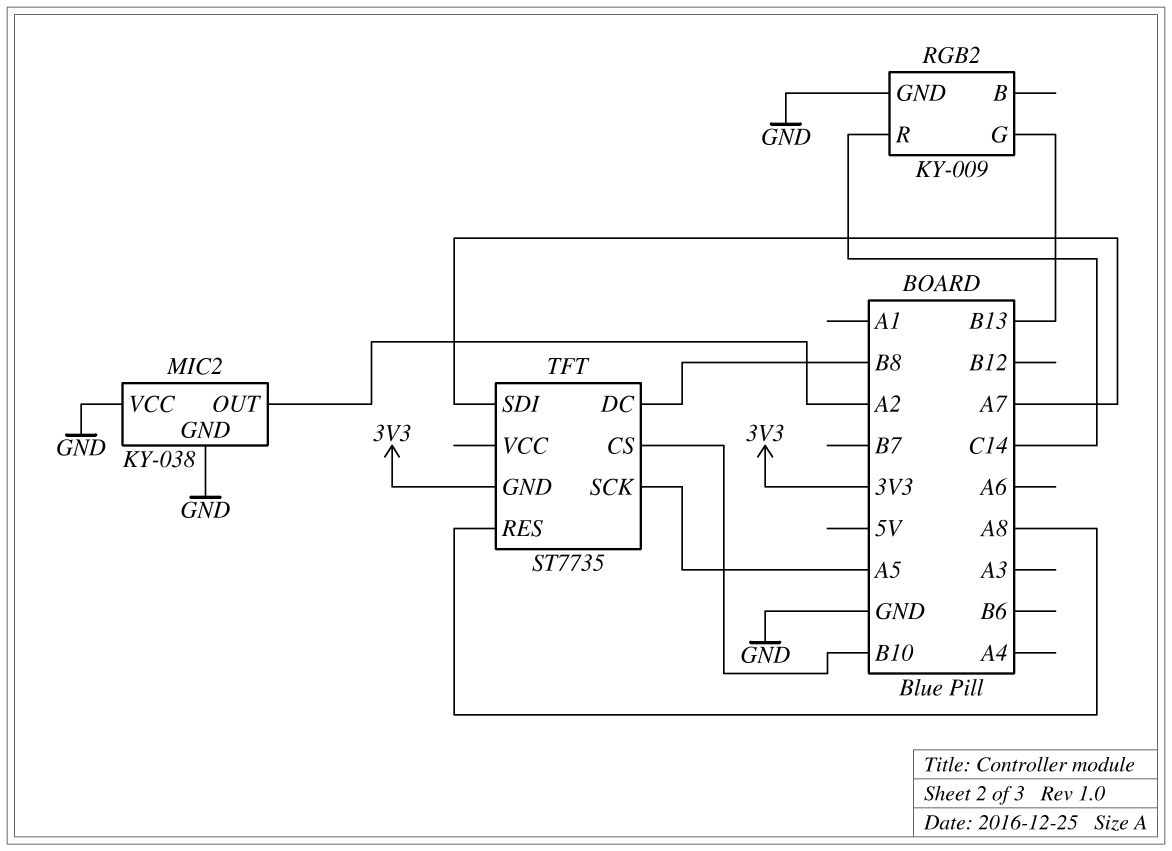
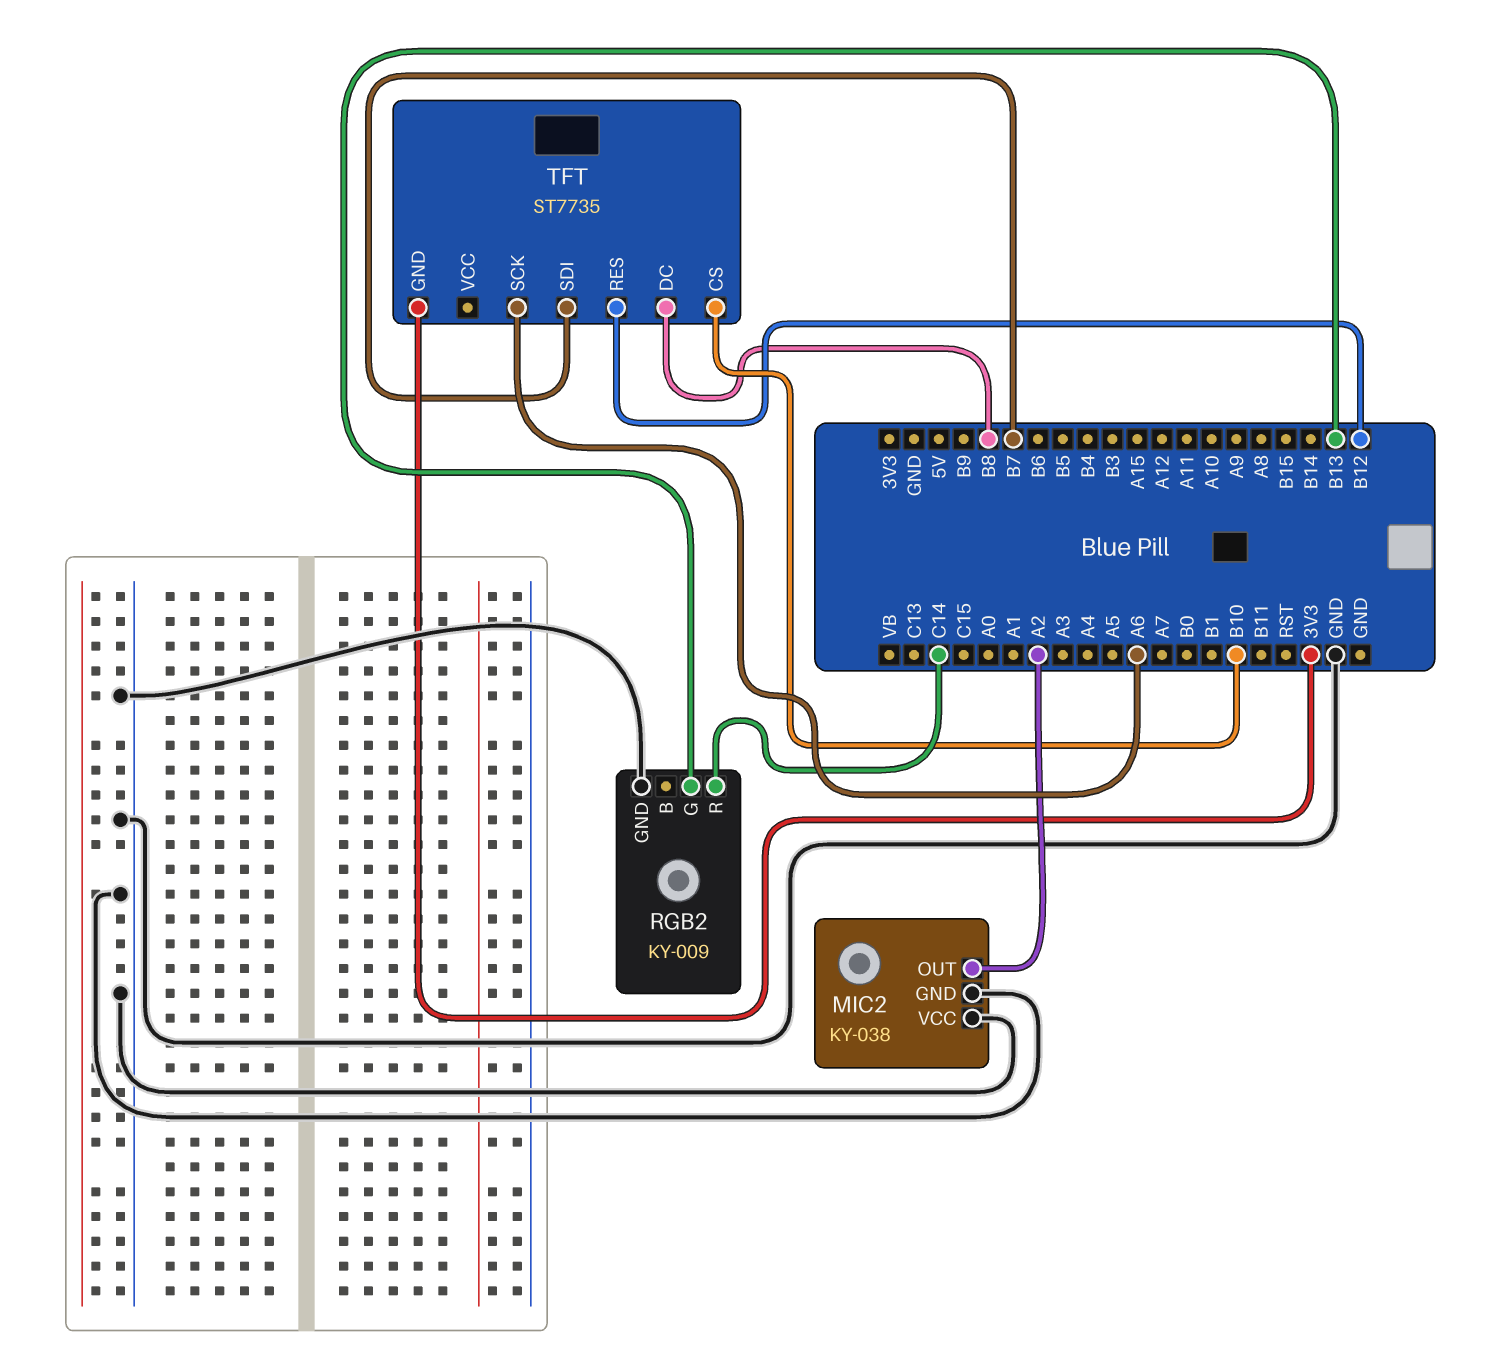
TFT pin RES: A8 -> B12
TFT pin SCK: A5 -> A6
TFT pin SDI: A7 -> B7

